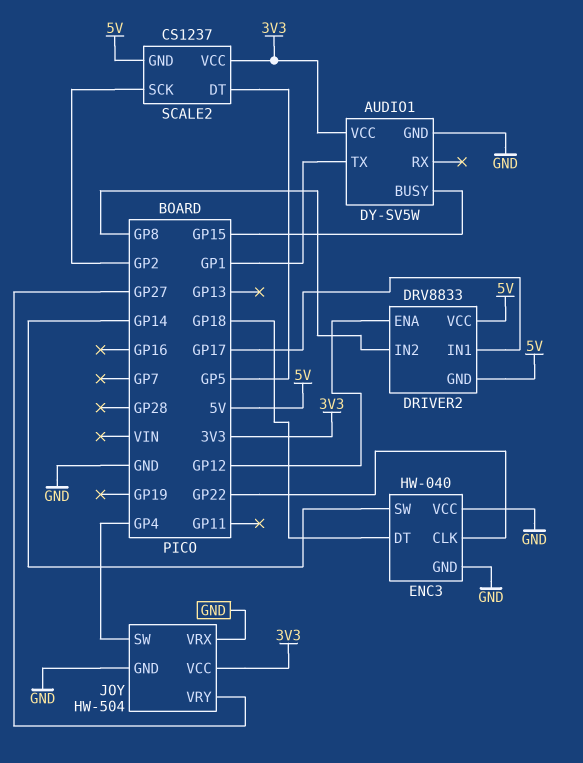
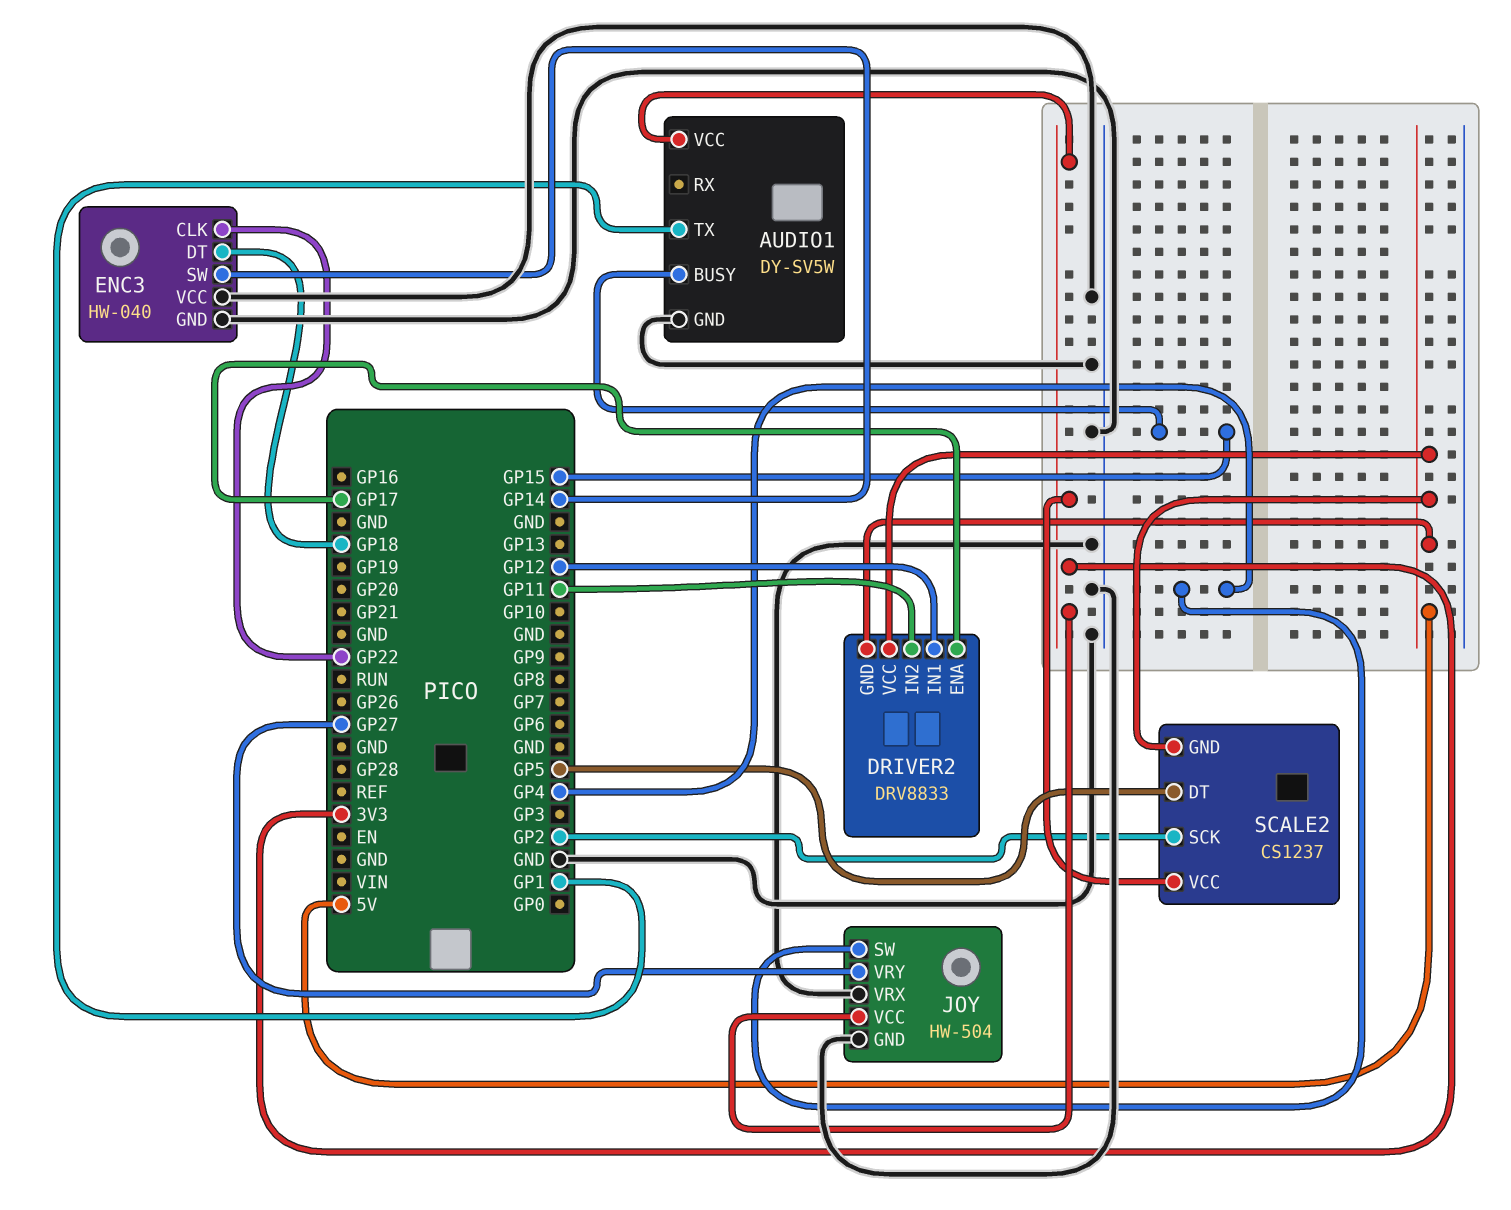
DRIVER2 pin ENA: GP12 -> GP17
DRIVER2 pin IN1: GP17 -> GP12
DRIVER2 pin IN2: GP8 -> GP11

